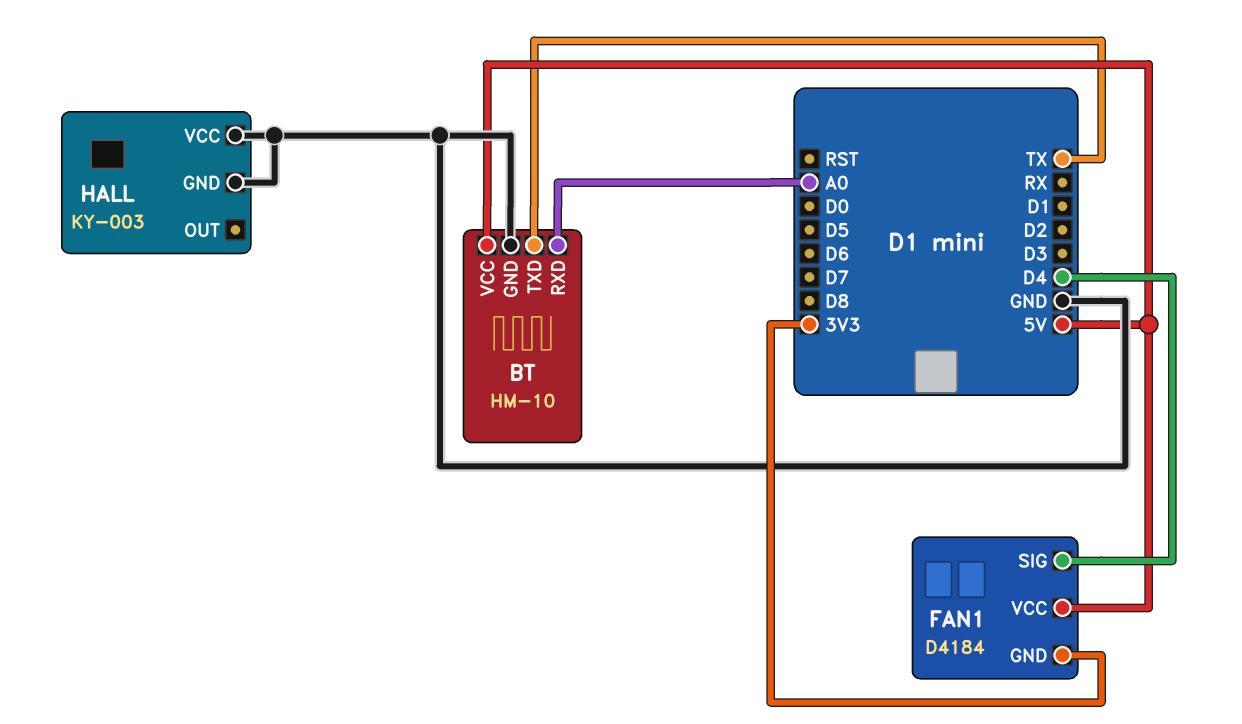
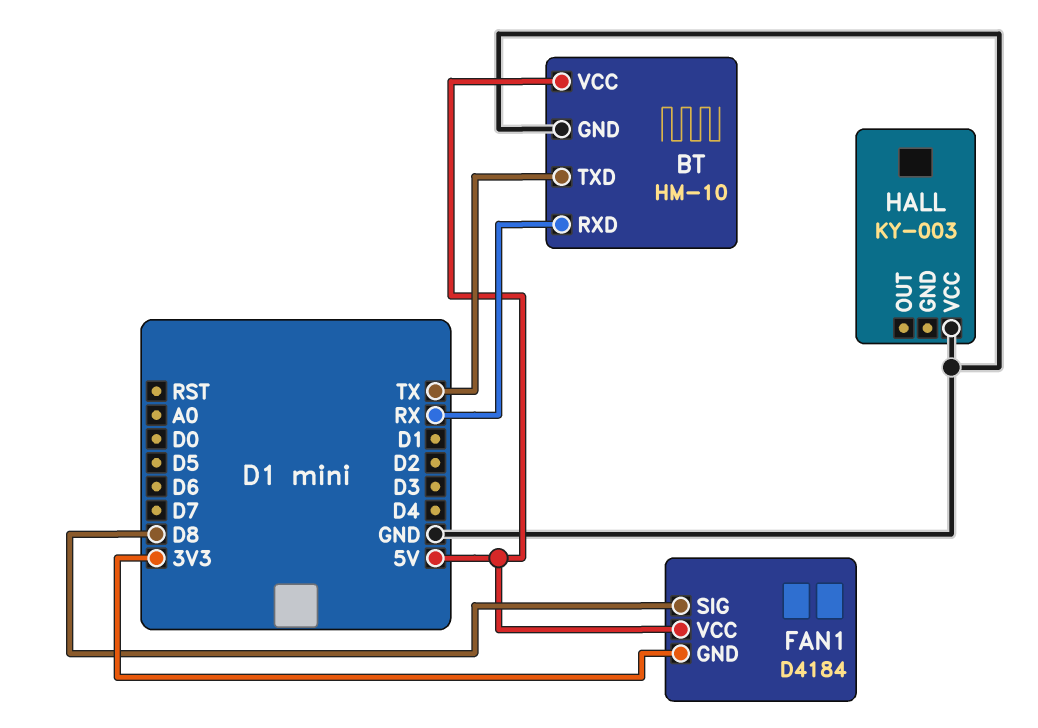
BT pin RXD: A0 -> RX
FAN1 pin SIG: D4 -> D8
HALL pin GND: GND -> none

